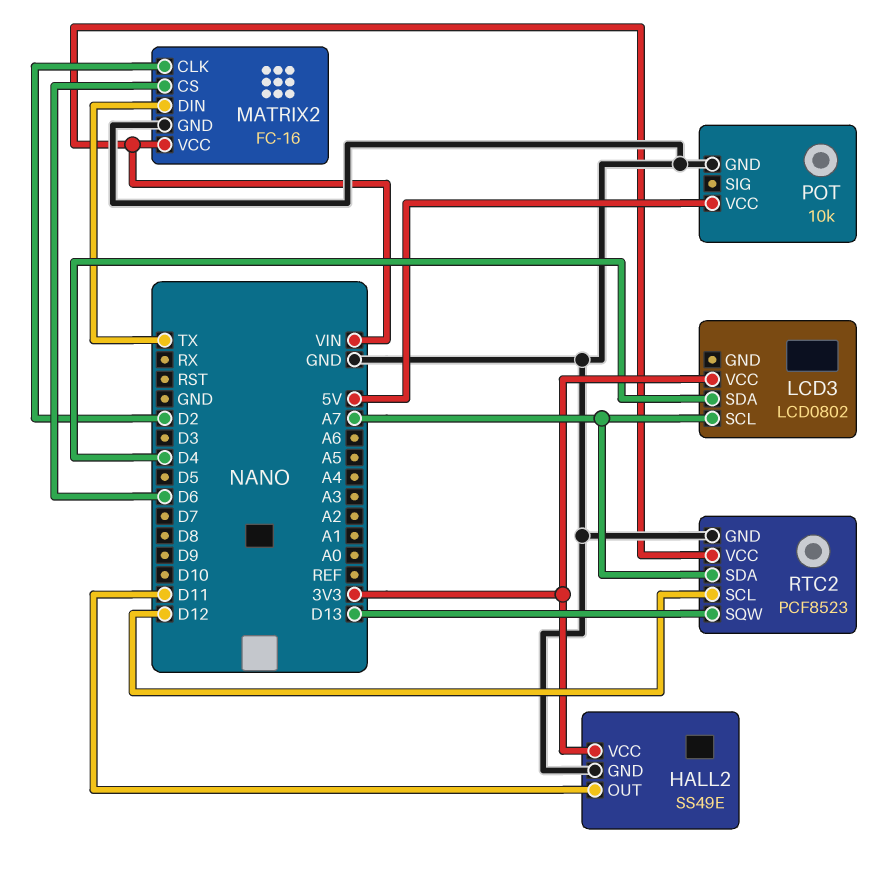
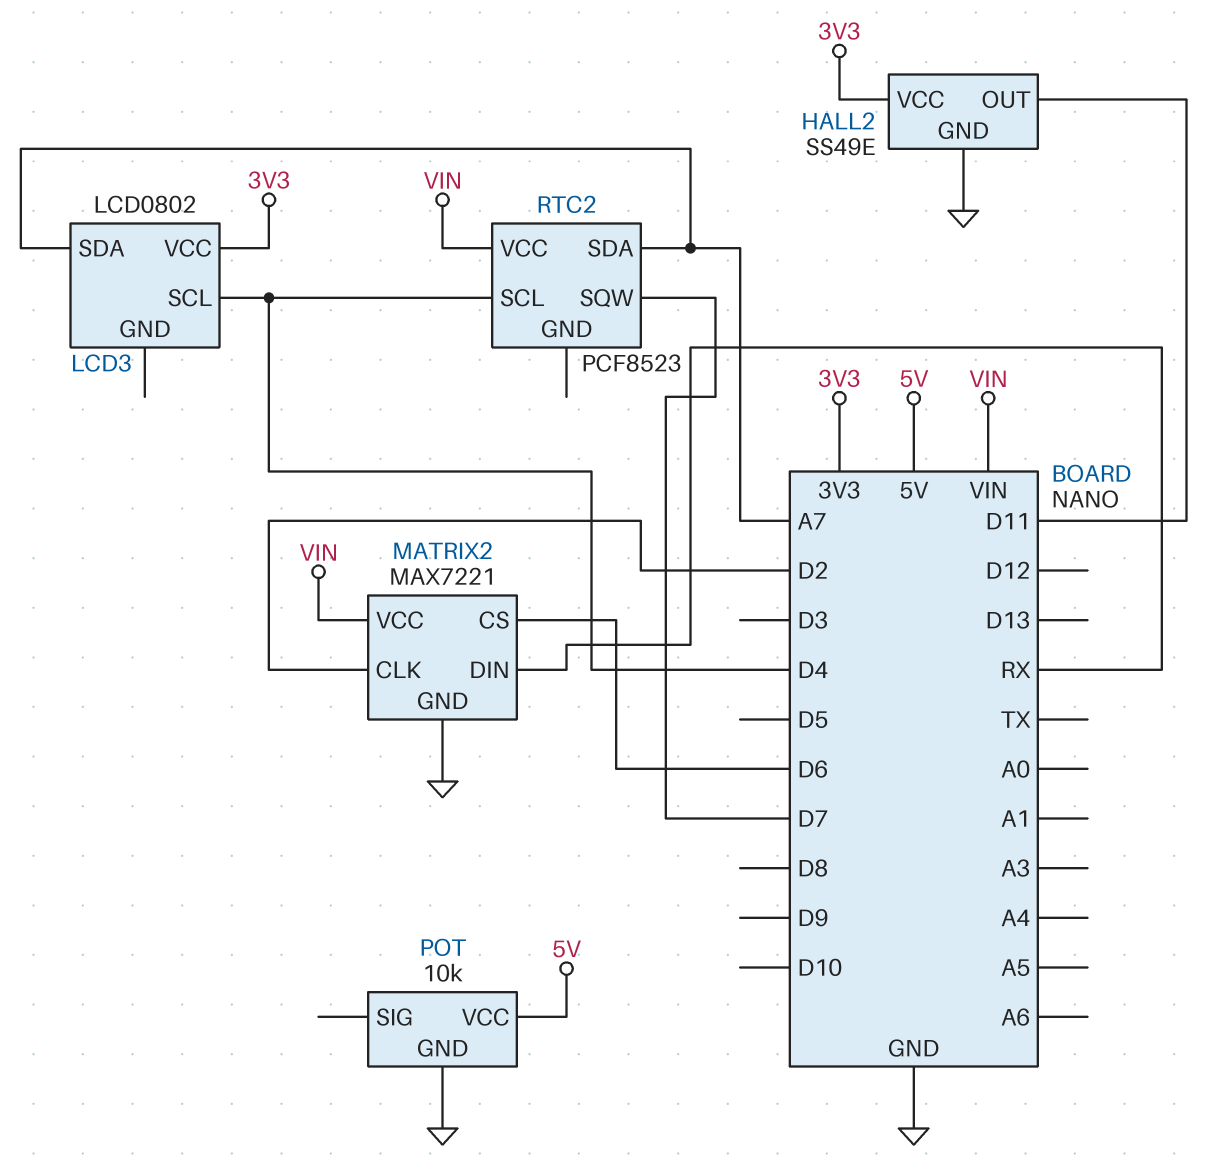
LCD3 pin SCL: A7 -> D4
LCD3 pin SDA: D4 -> A7
MATRIX2: FC-16 -> MAX7221
MATRIX2 pin DIN: TX -> RX
RTC2 pin GND: GND -> none
RTC2 pin SCL: D12 -> D4
RTC2 pin SQW: D13 -> D7

